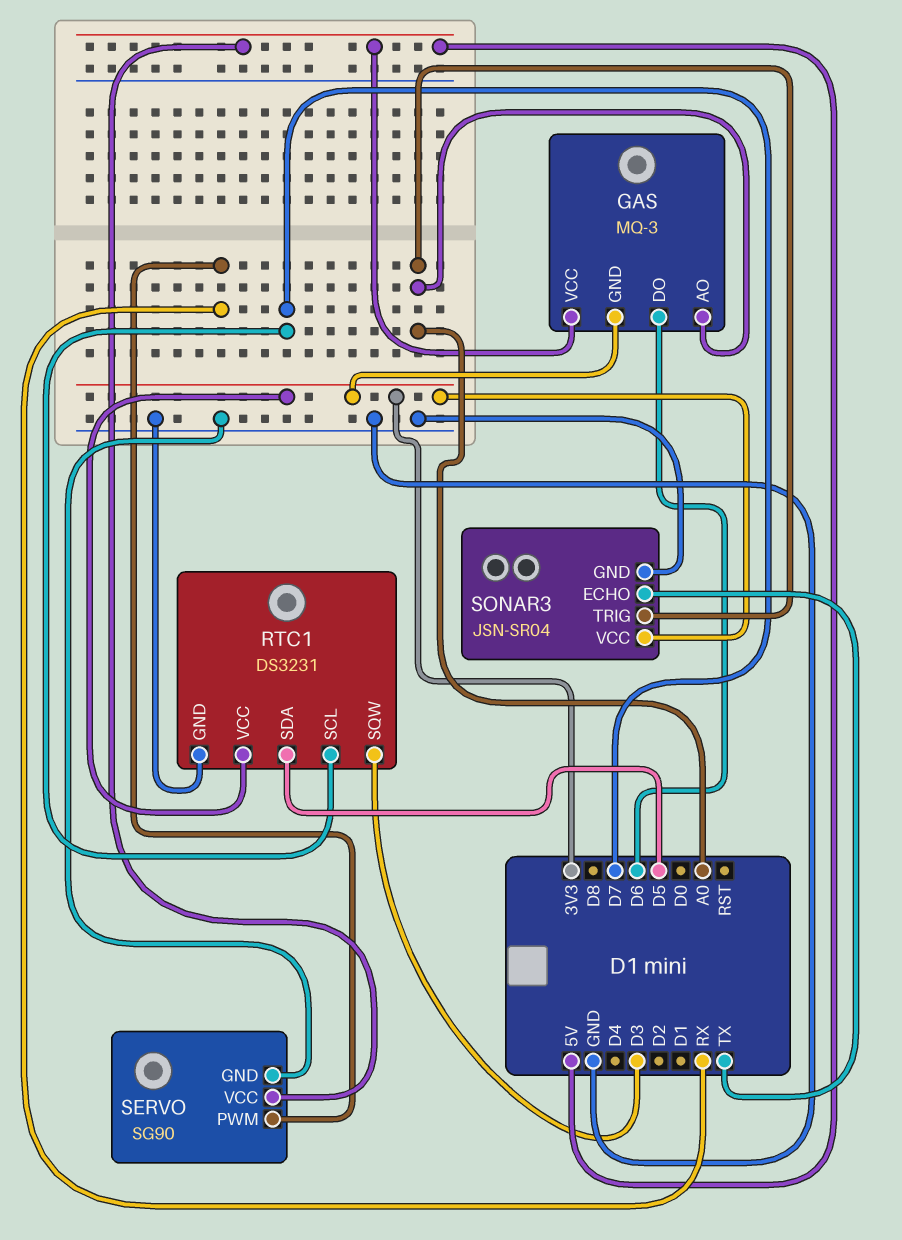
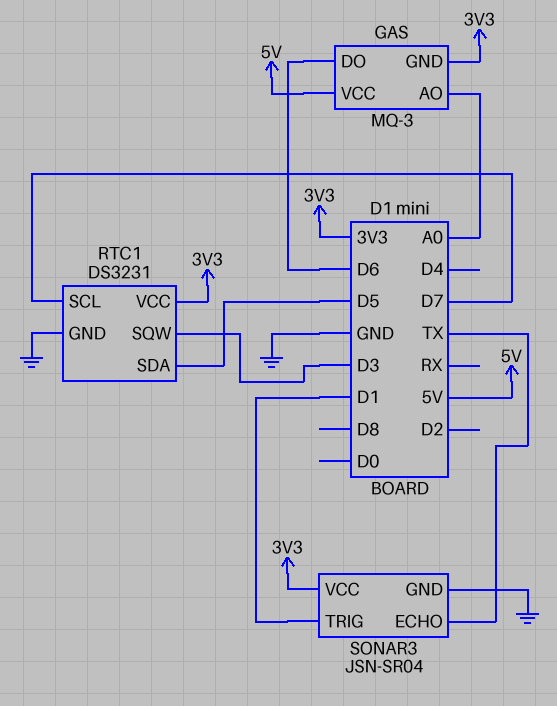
SERVO: SG90 -> none
SERVO pin GND: GND -> none
SERVO pin PWM: RX -> none
SERVO pin VCC: 5V -> none
SONAR3 pin TRIG: A0 -> D1

